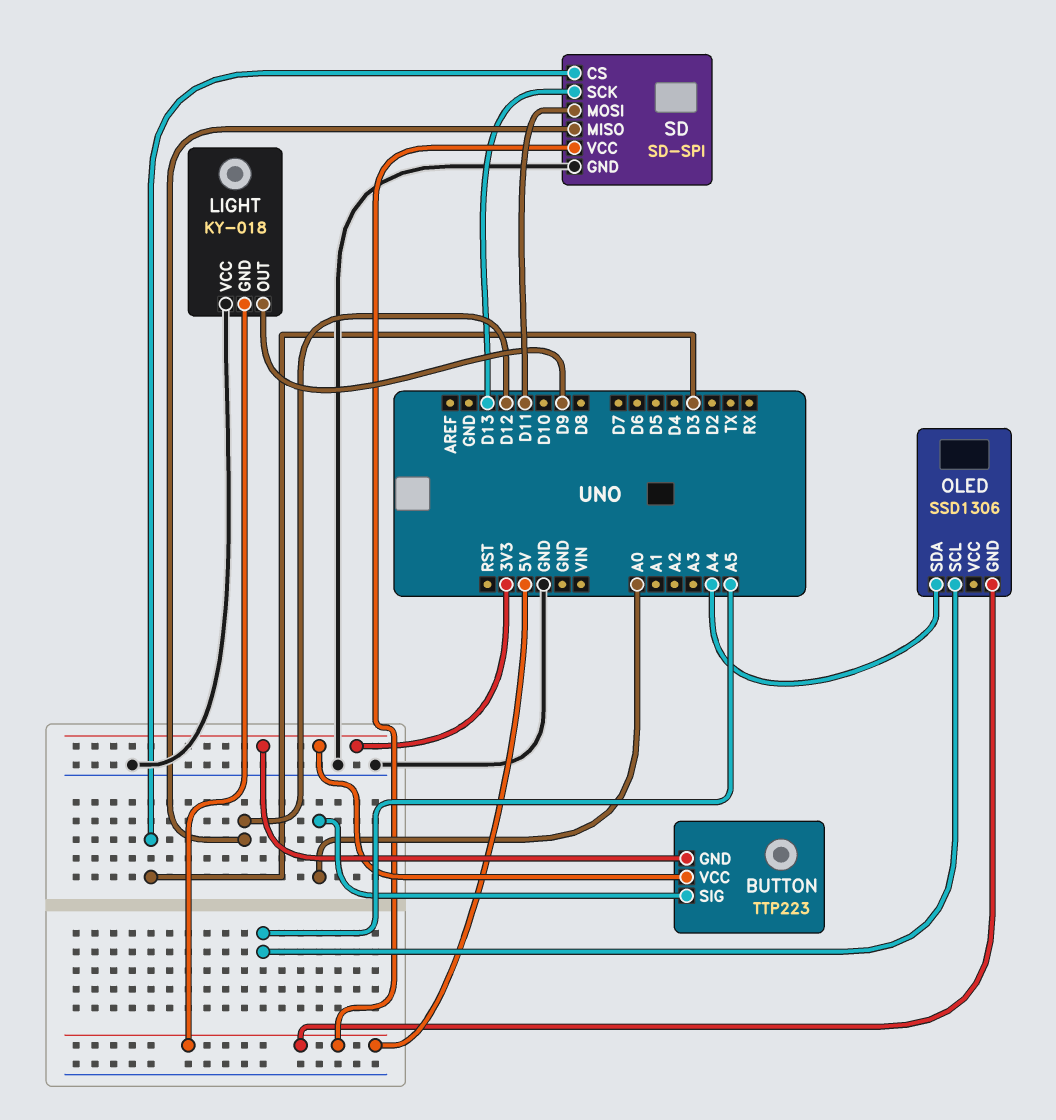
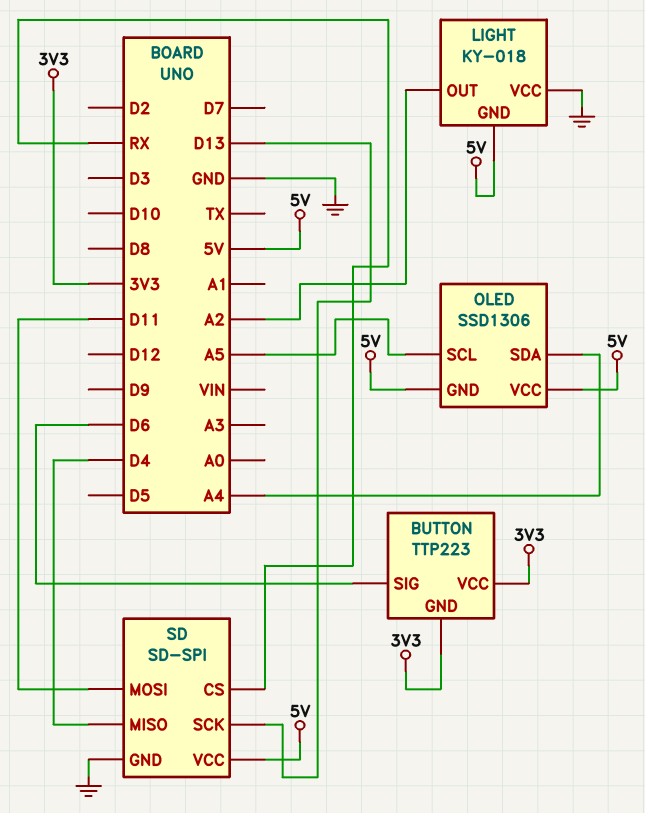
BUTTON pin SIG: A0 -> D6
LIGHT pin OUT: D9 -> A2
OLED pin VCC: none -> 5V
SD pin CS: D3 -> RX
SD pin MISO: D12 -> D4

